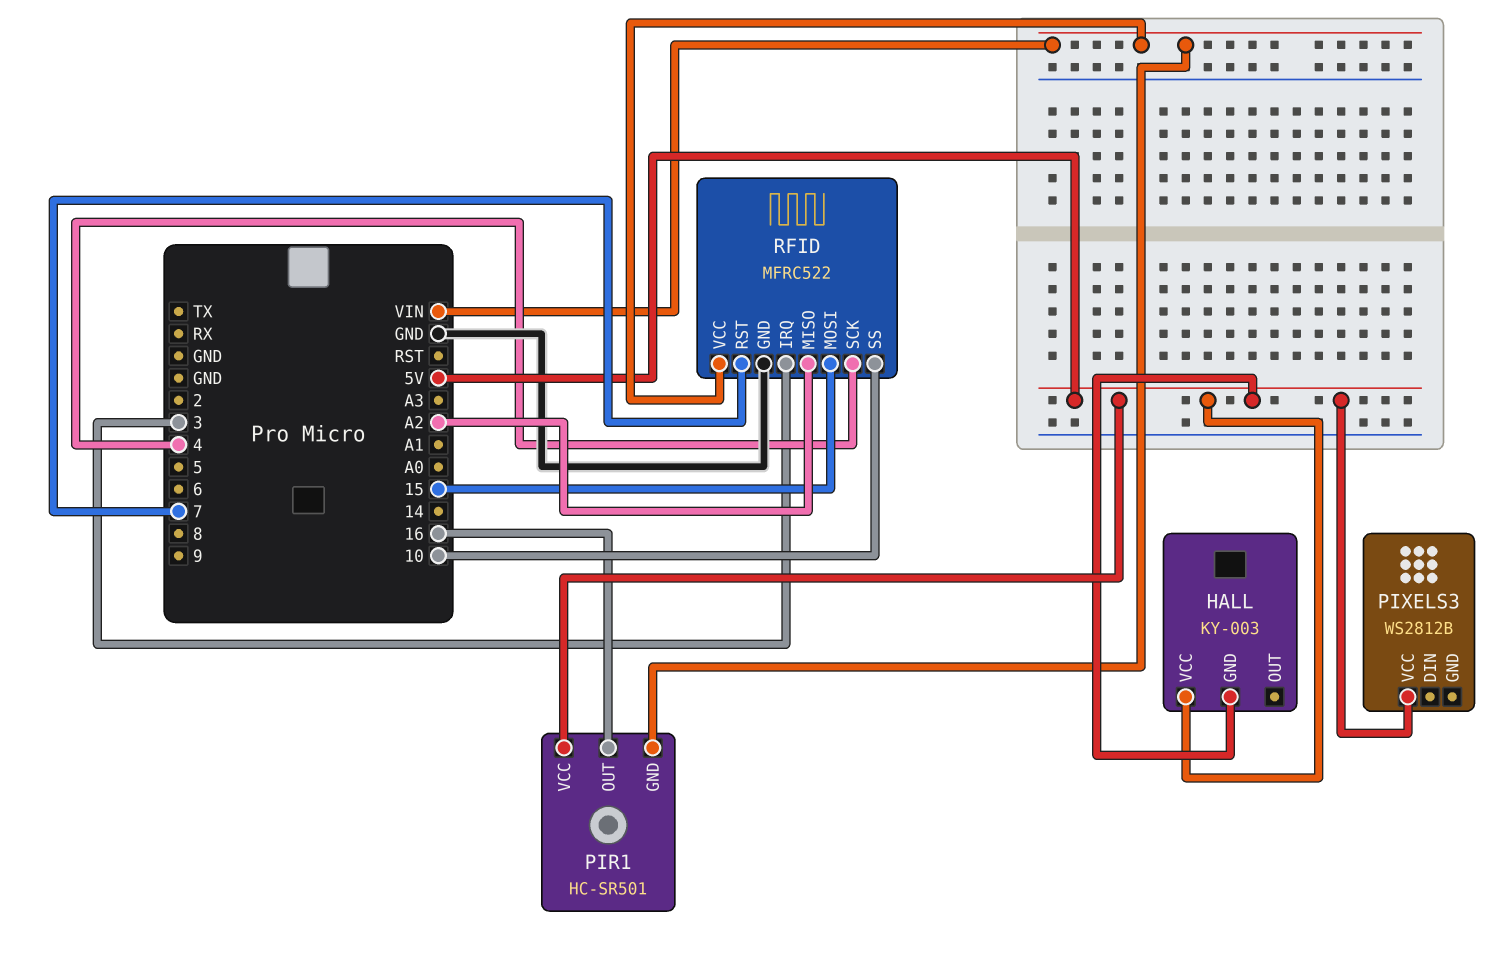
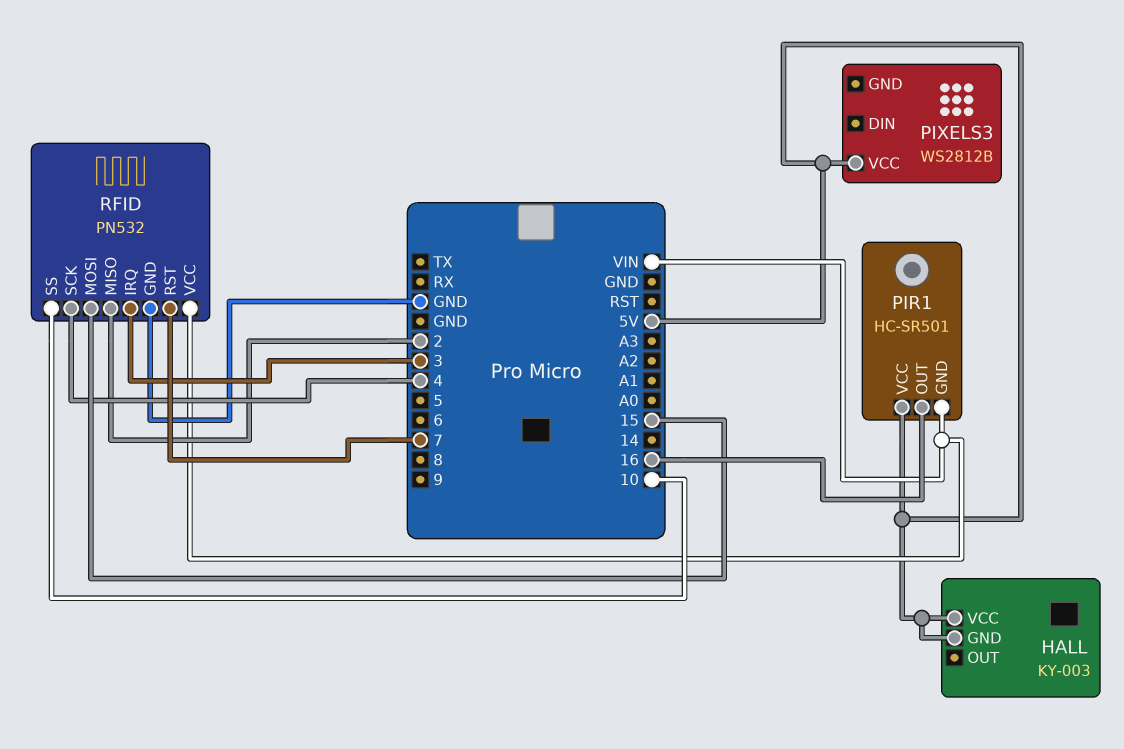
RFID: MFRC522 -> PN532
RFID pin MISO: A2 -> 2

